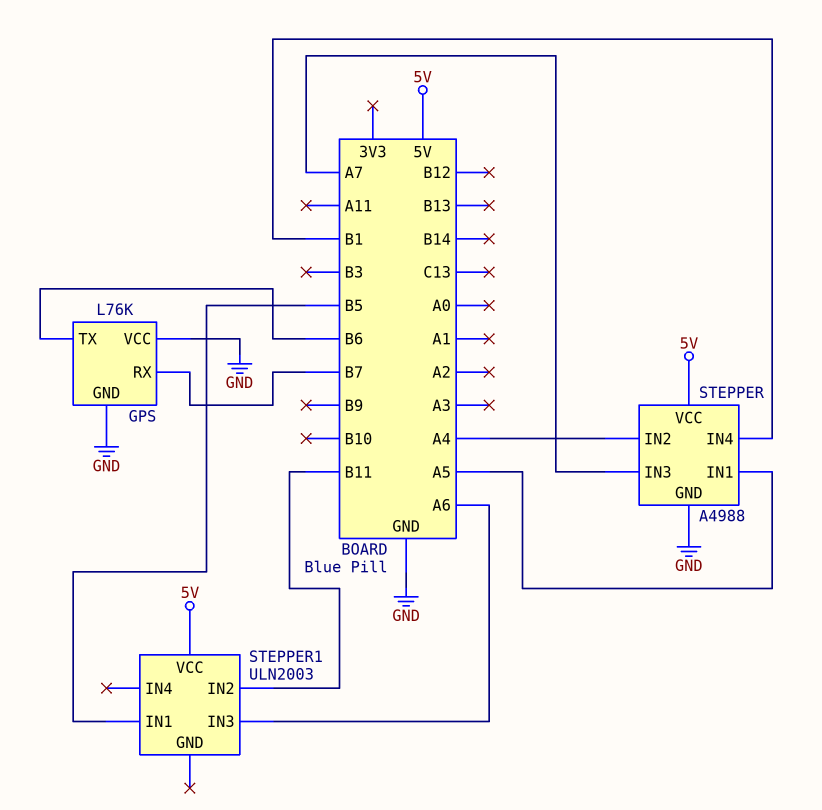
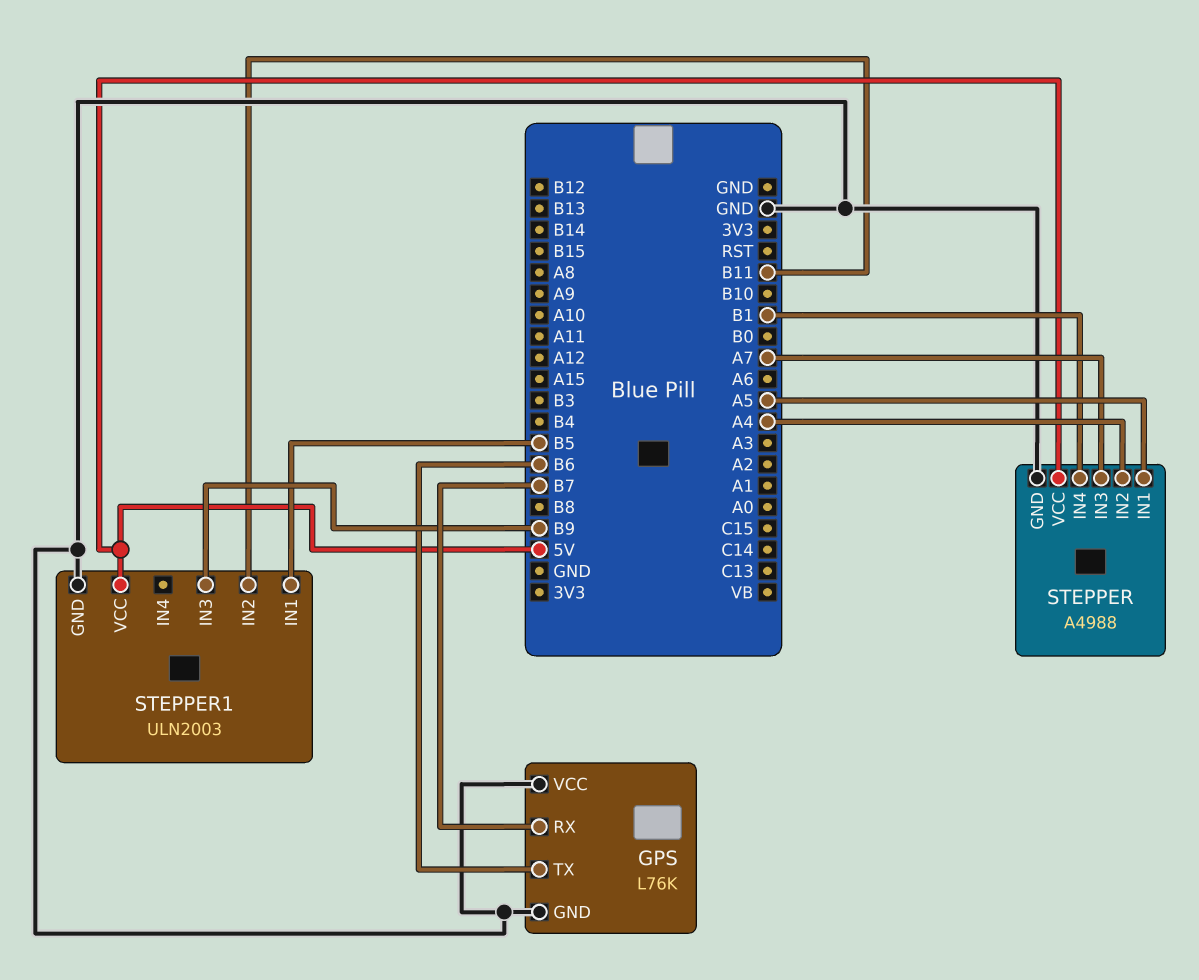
STEPPER1 pin GND: none -> GND
STEPPER1 pin IN3: A6 -> B9

